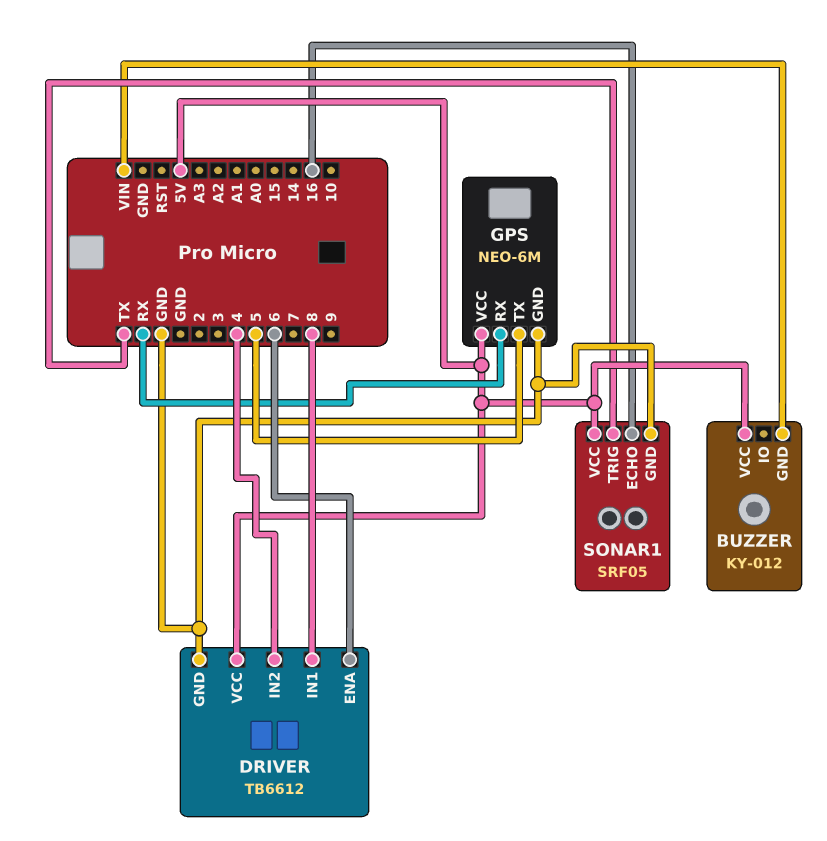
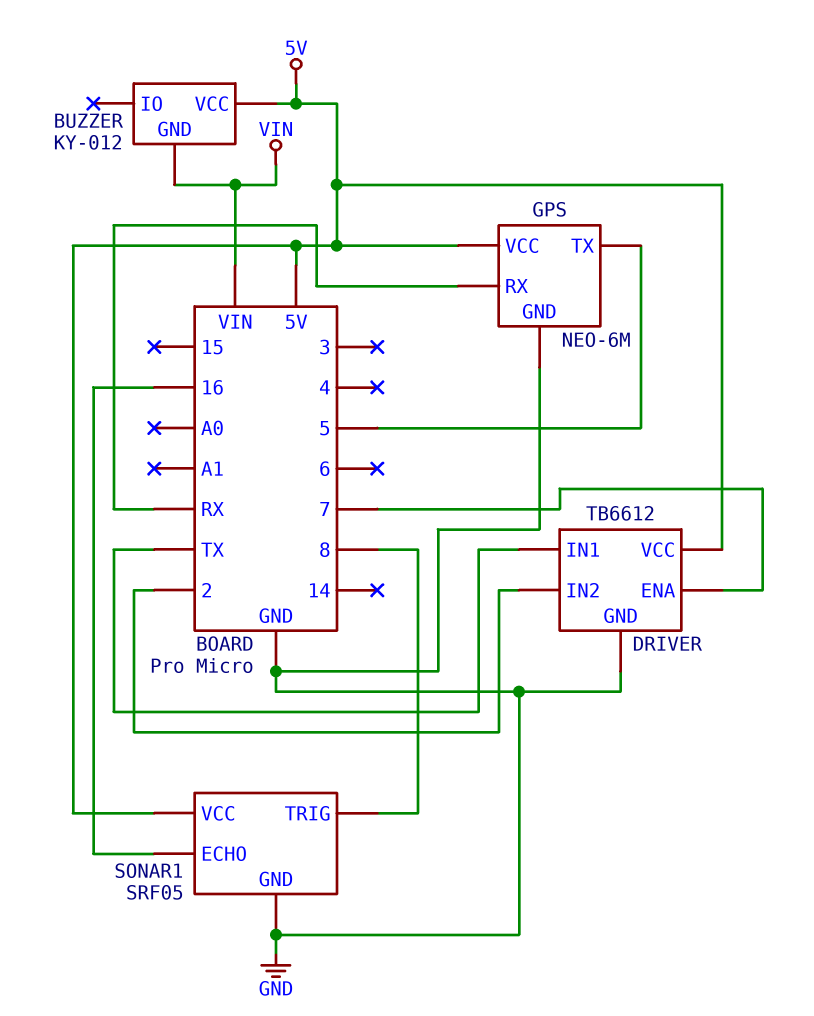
DRIVER pin ENA: 6 -> 7
DRIVER pin IN1: 8 -> TX
DRIVER pin IN2: 4 -> 2
SONAR1 pin TRIG: TX -> 8

